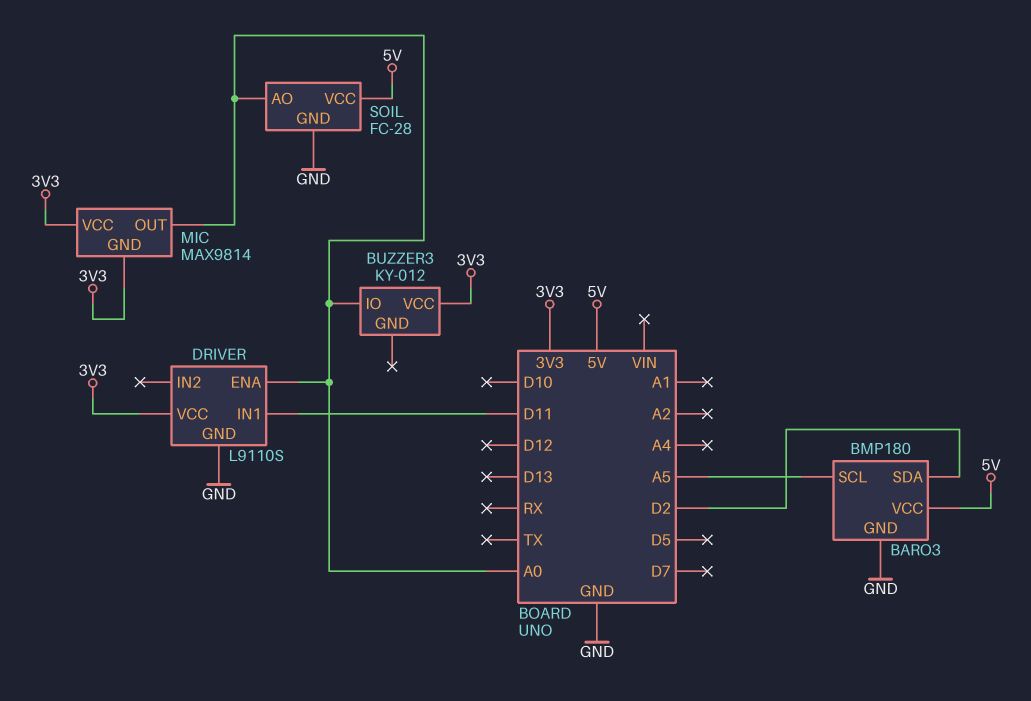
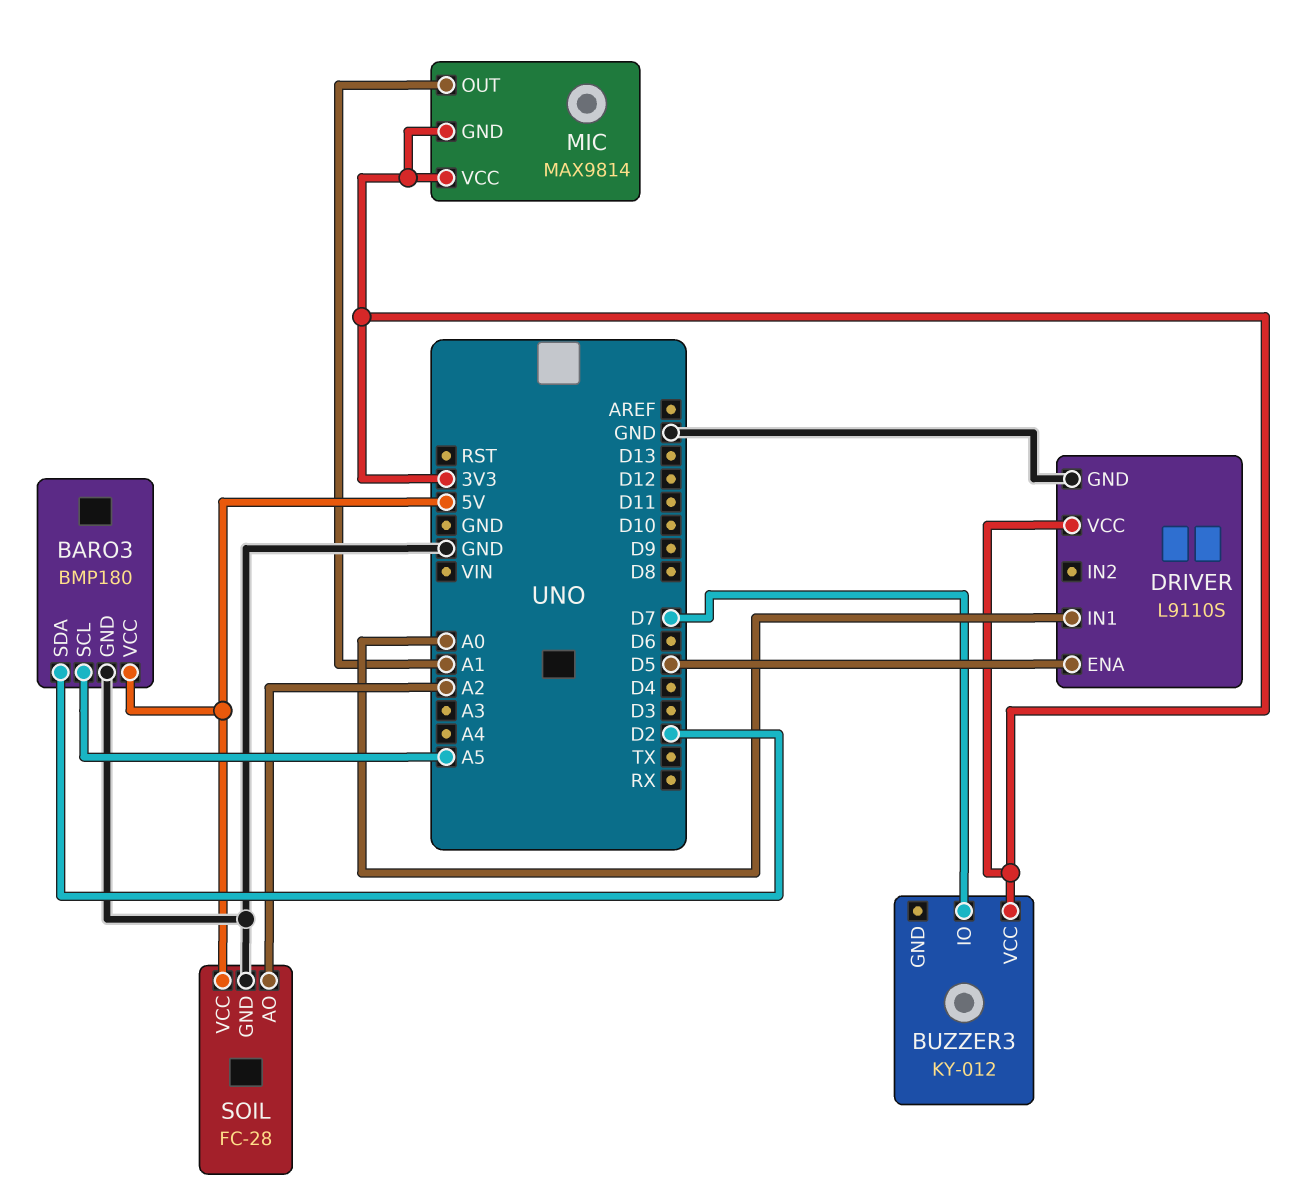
BUZZER3 pin IO: A0 -> D7
DRIVER pin ENA: A0 -> D5
DRIVER pin IN1: D11 -> A0
MIC pin OUT: A0 -> A1
SOIL pin AO: A0 -> A2

